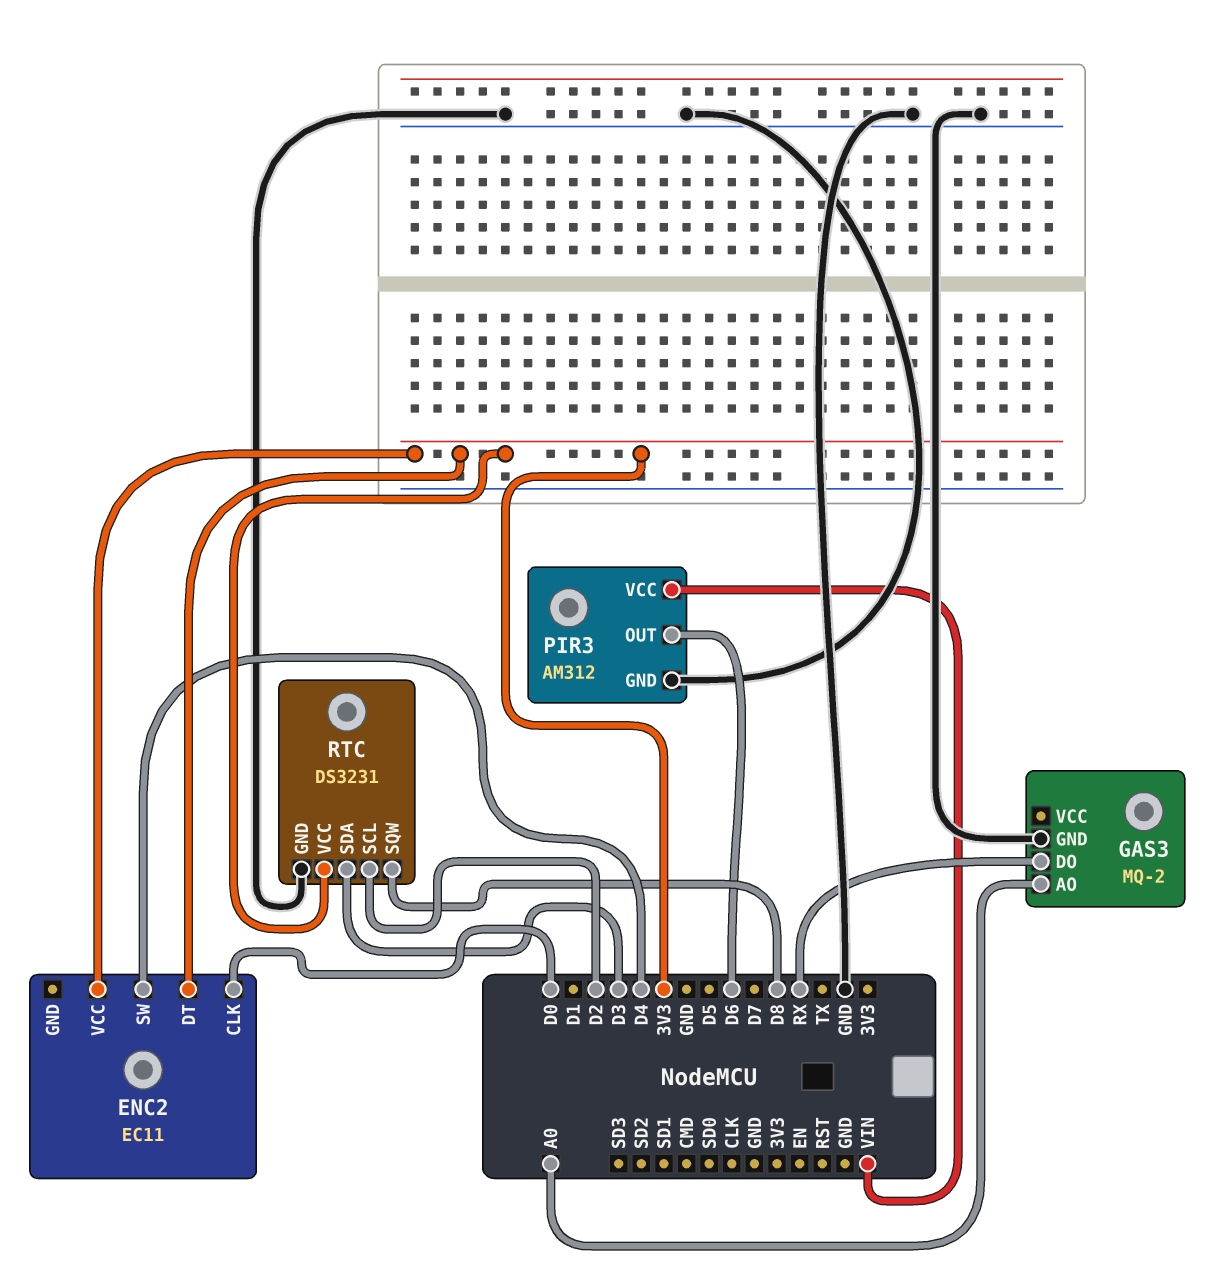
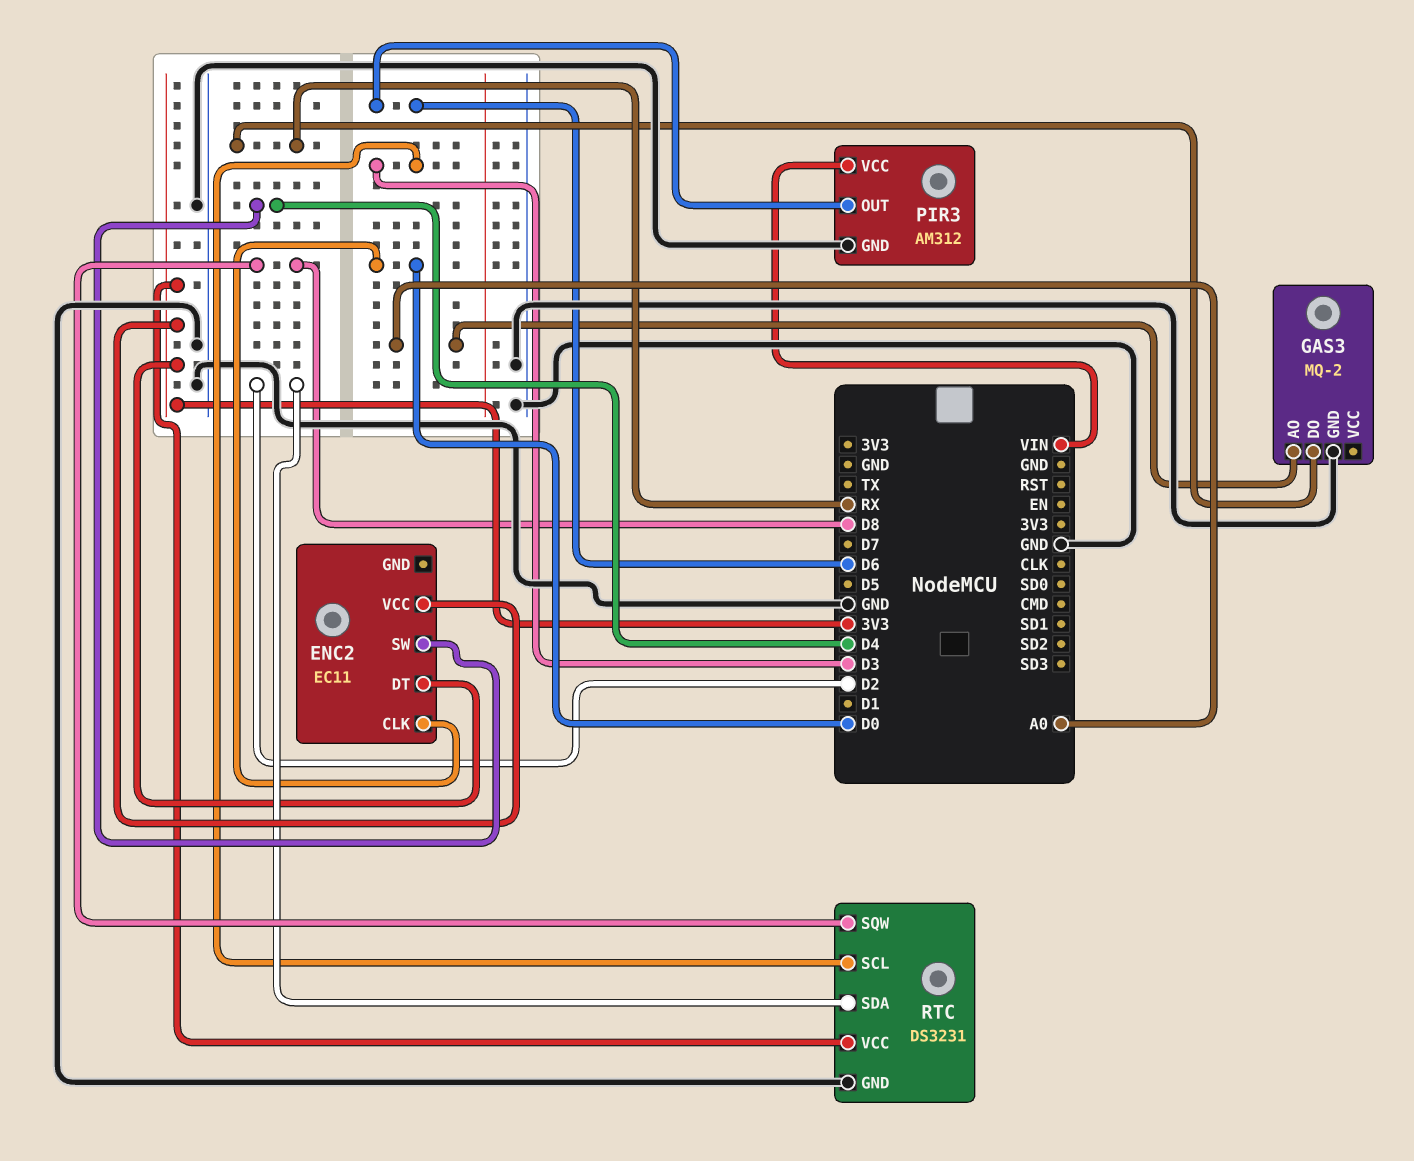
RTC pin SCL: D2 -> D3
RTC pin SDA: D3 -> D2

